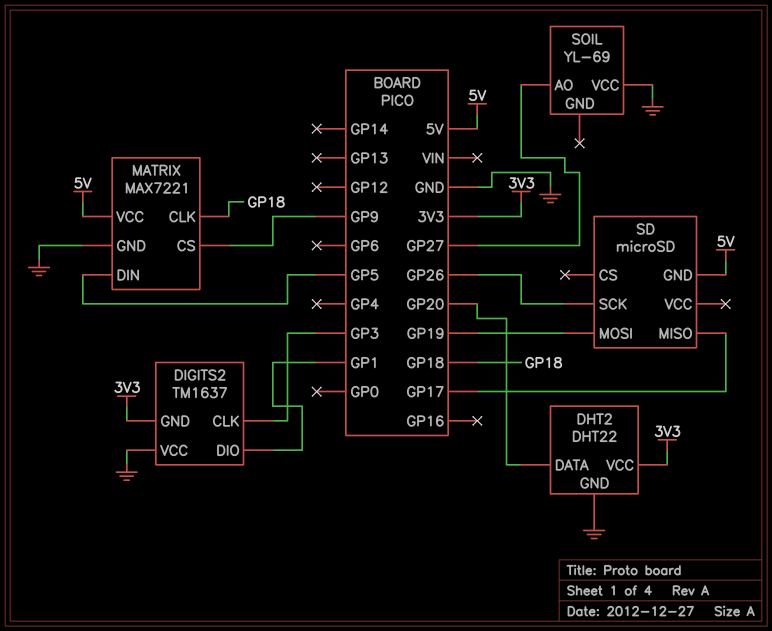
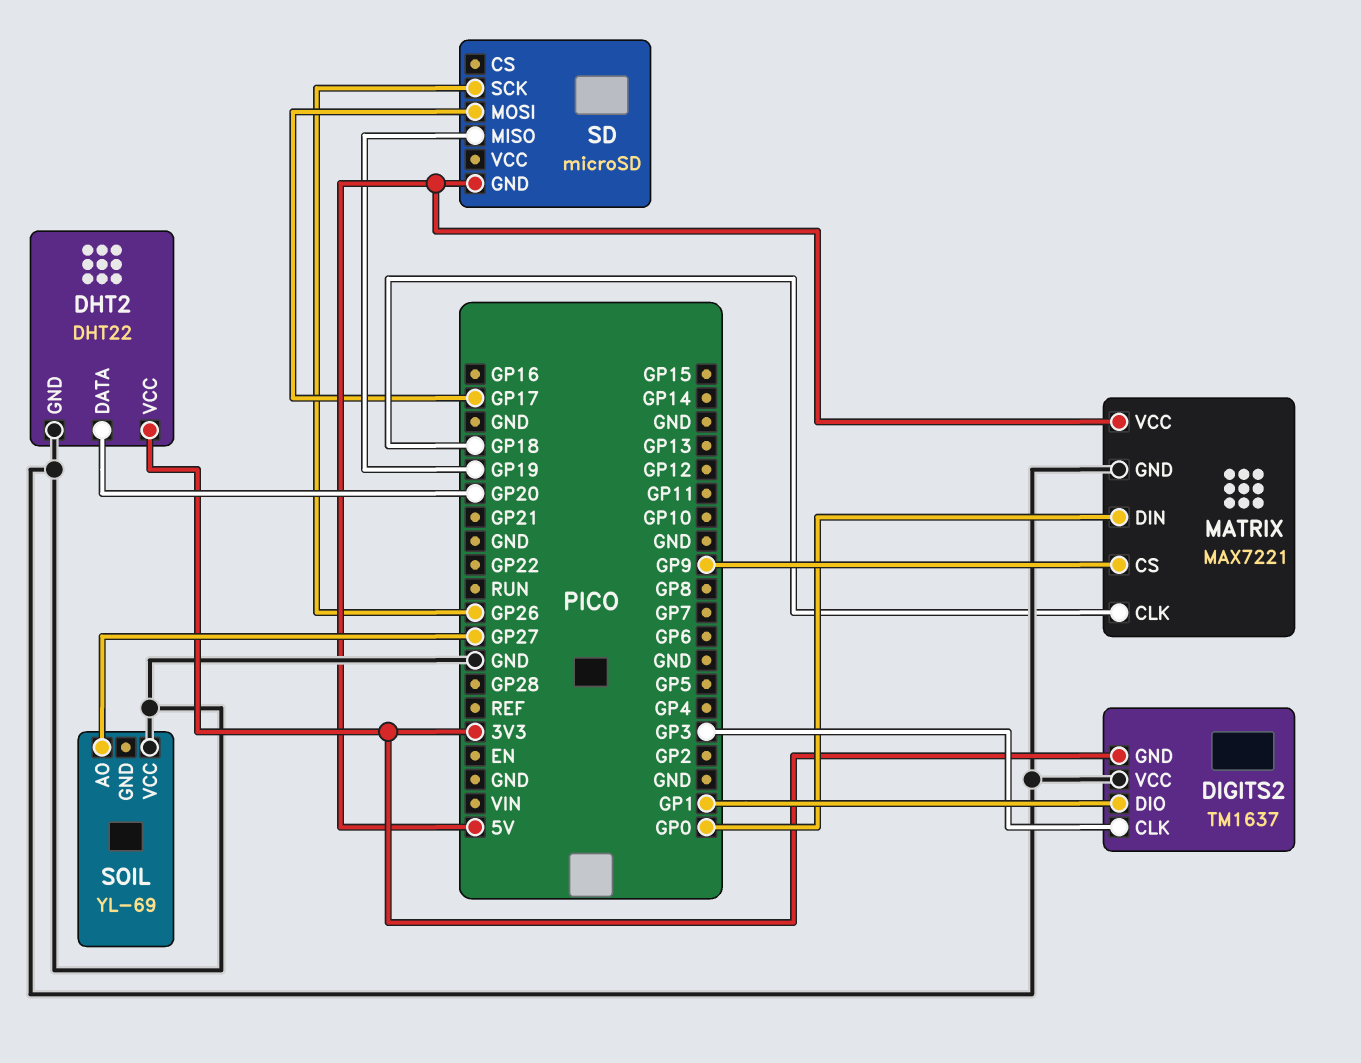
MATRIX pin DIN: GP5 -> GP0
SD pin MISO: GP17 -> GP19
SD pin MOSI: GP19 -> GP17

